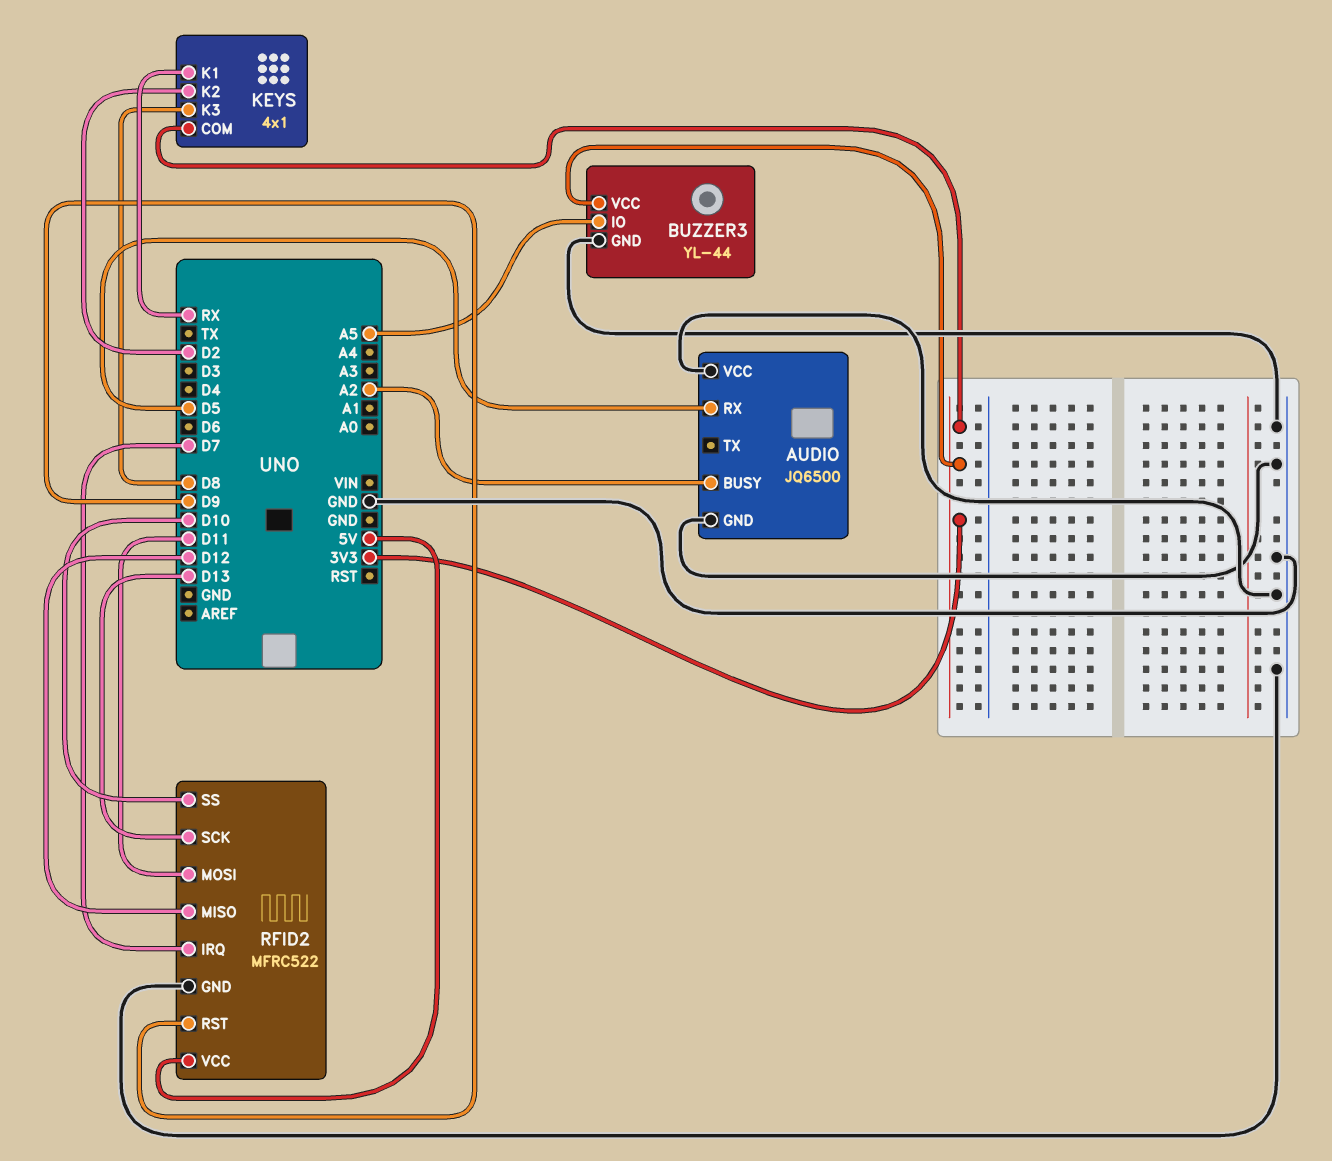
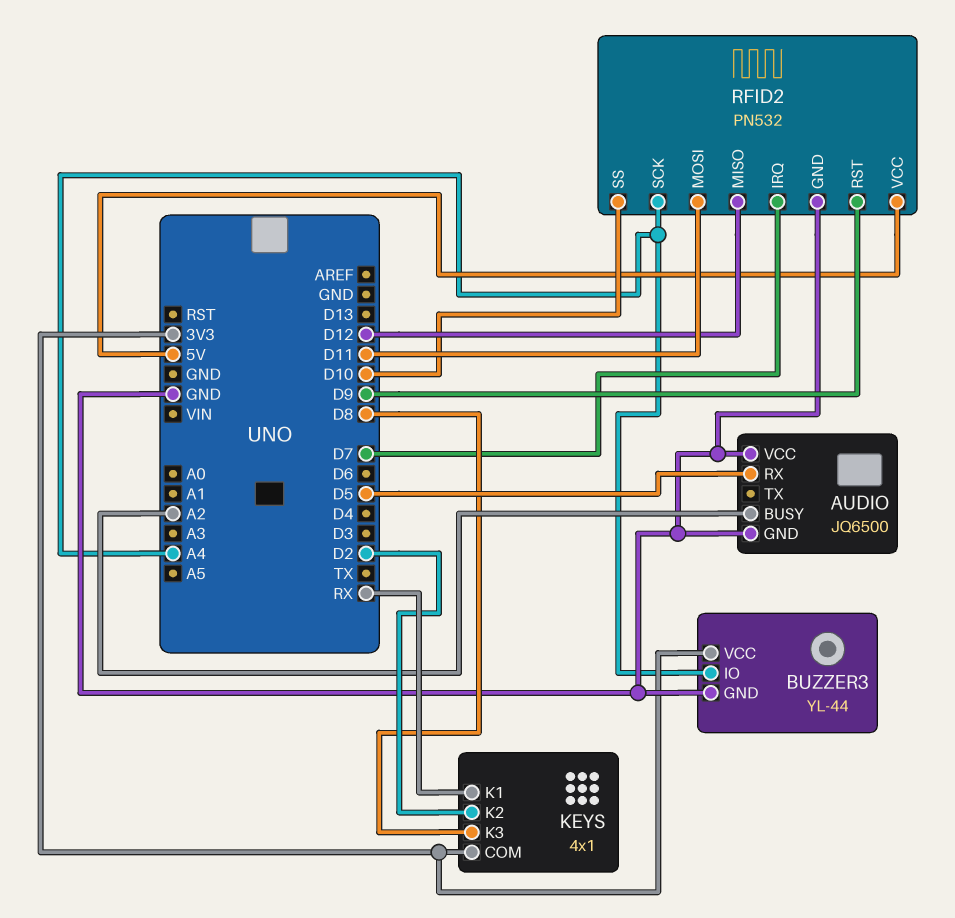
BUZZER3 pin IO: A5 -> A4
RFID2: MFRC522 -> PN532
RFID2 pin SCK: D13 -> A4

